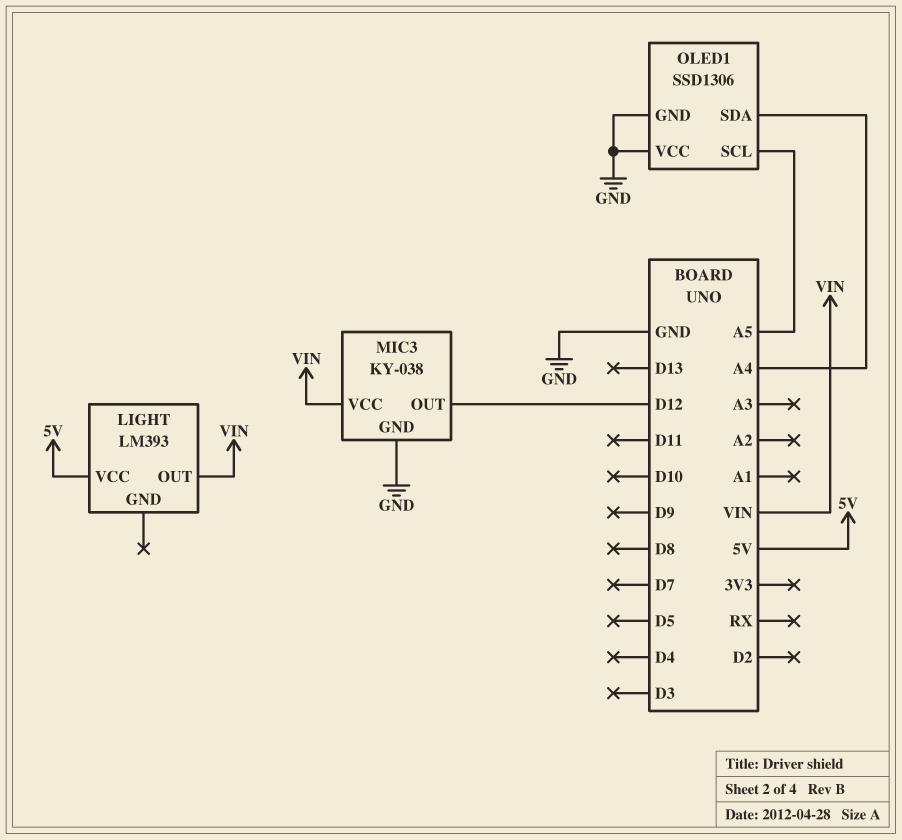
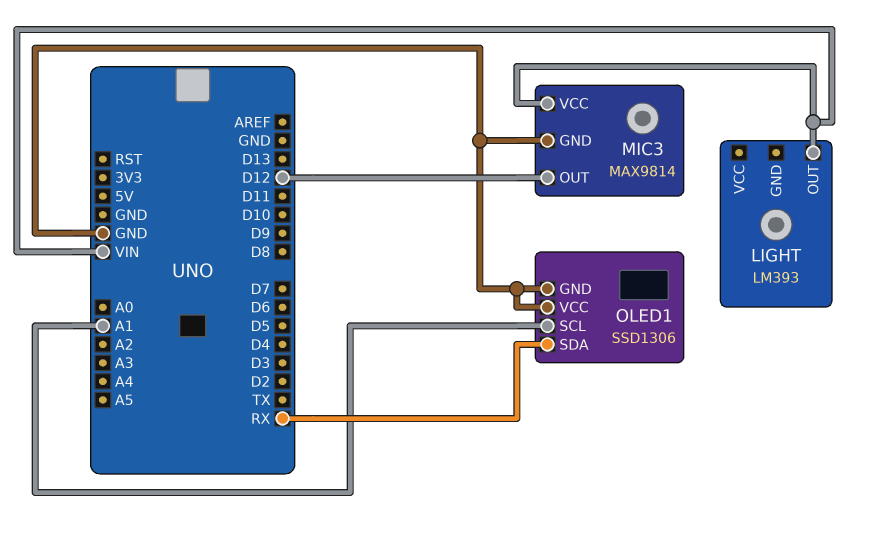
LIGHT pin VCC: 5V -> none
MIC3: KY-038 -> MAX9814
OLED1 pin SCL: A5 -> A1
OLED1 pin SDA: A4 -> RX

